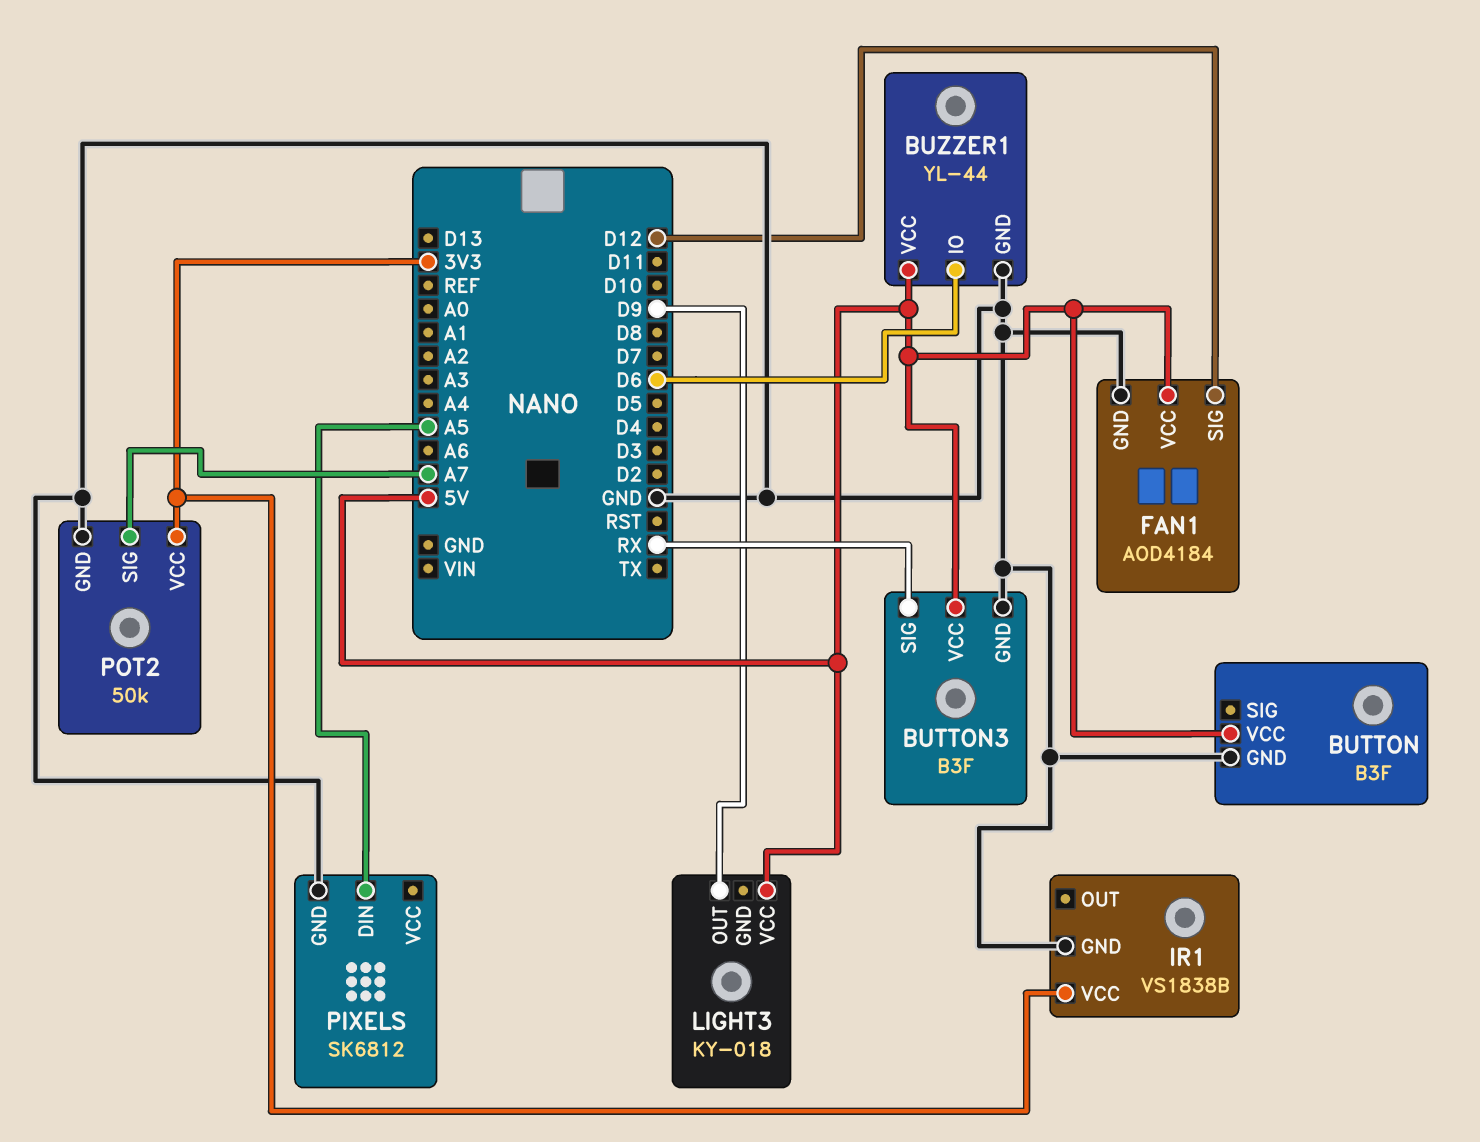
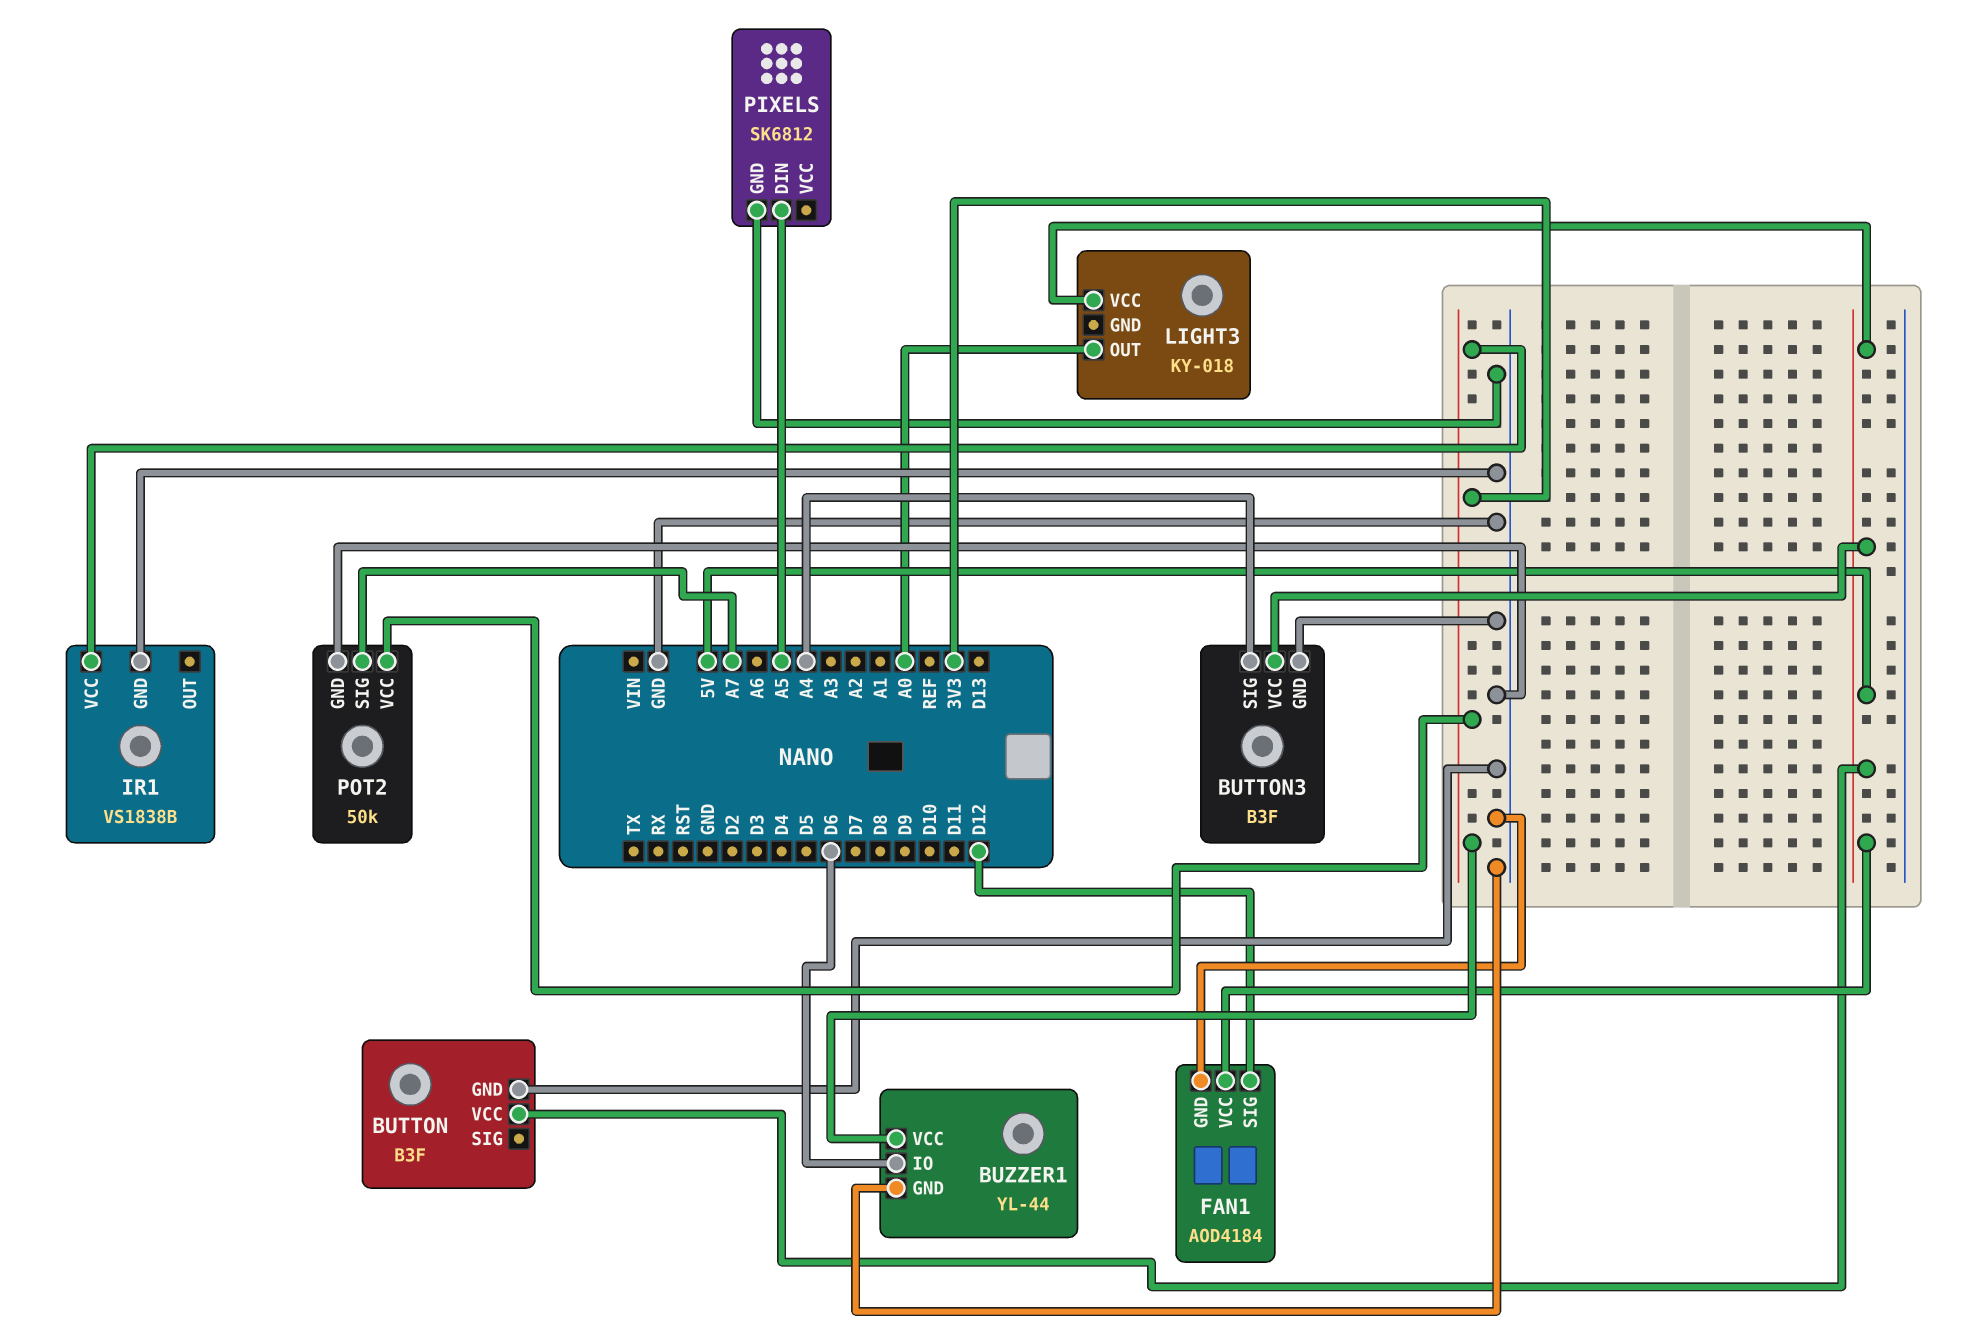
BUTTON3 pin SIG: RX -> A4
BUZZER1 pin VCC: 5V -> 3V3
LIGHT3 pin OUT: D9 -> A0

